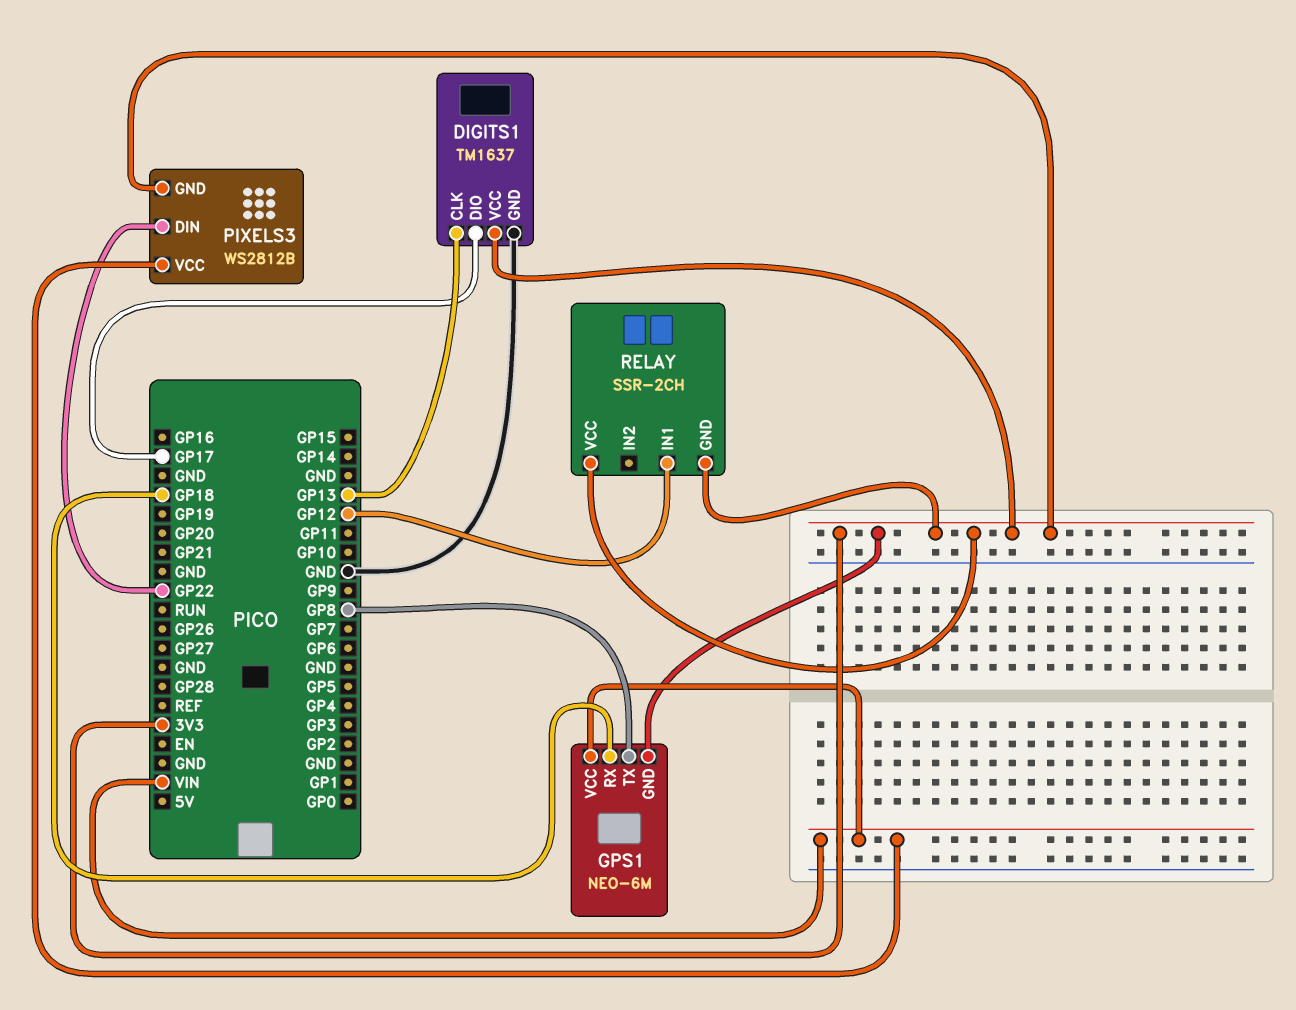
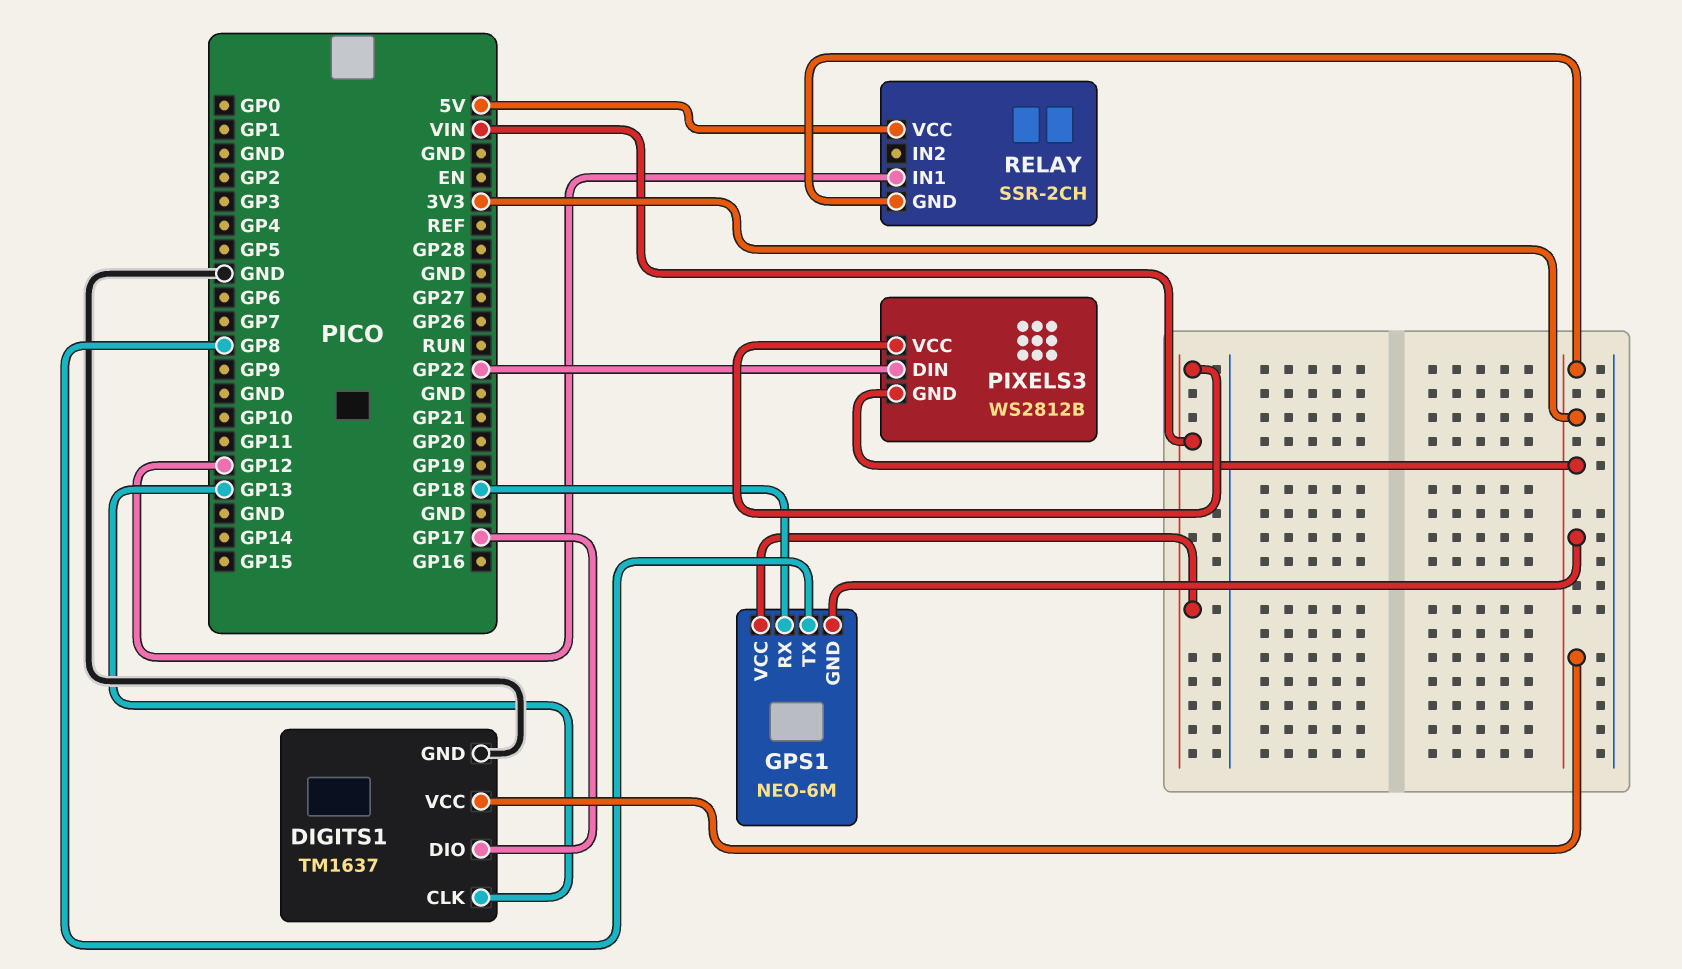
RELAY pin VCC: 3V3 -> 5V

